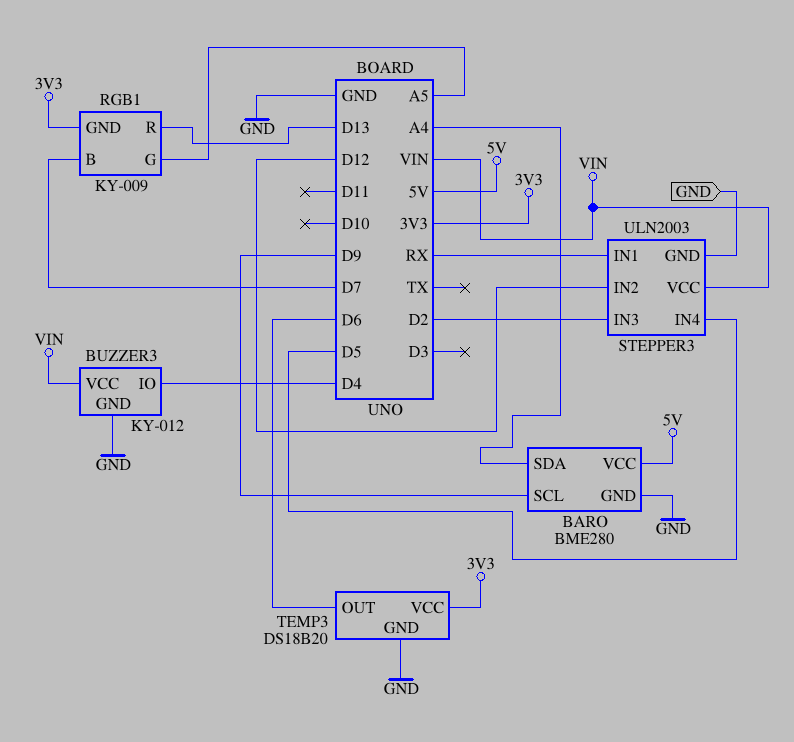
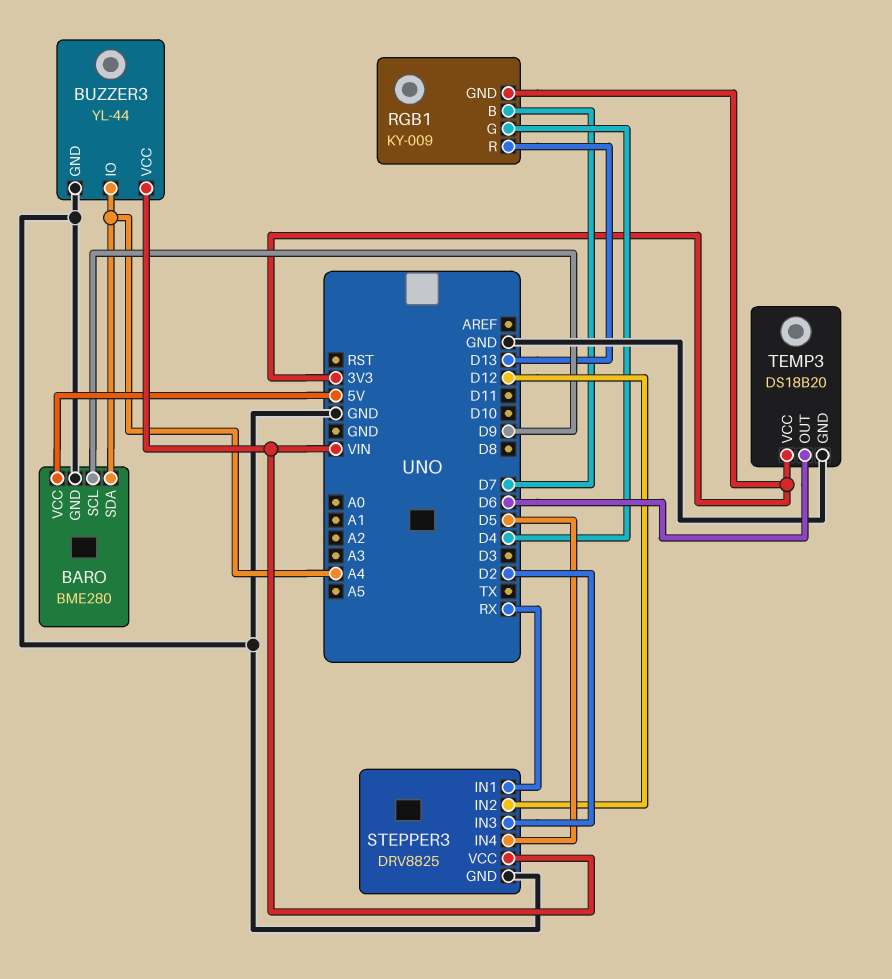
BUZZER3: KY-012 -> YL-44
BUZZER3 pin IO: D4 -> A4
RGB1 pin G: A5 -> D4
STEPPER3: ULN2003 -> DRV8825

